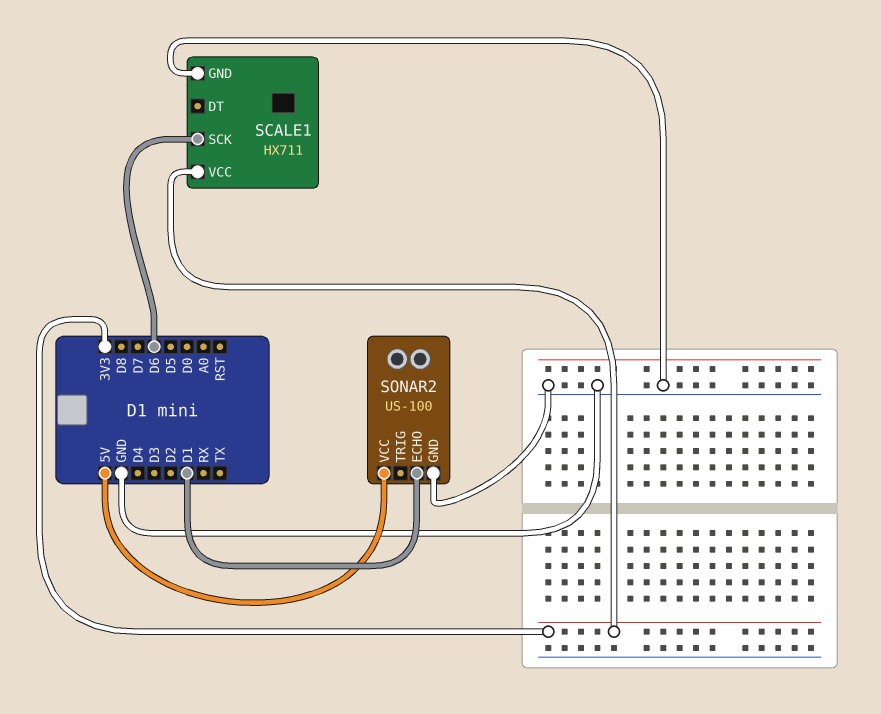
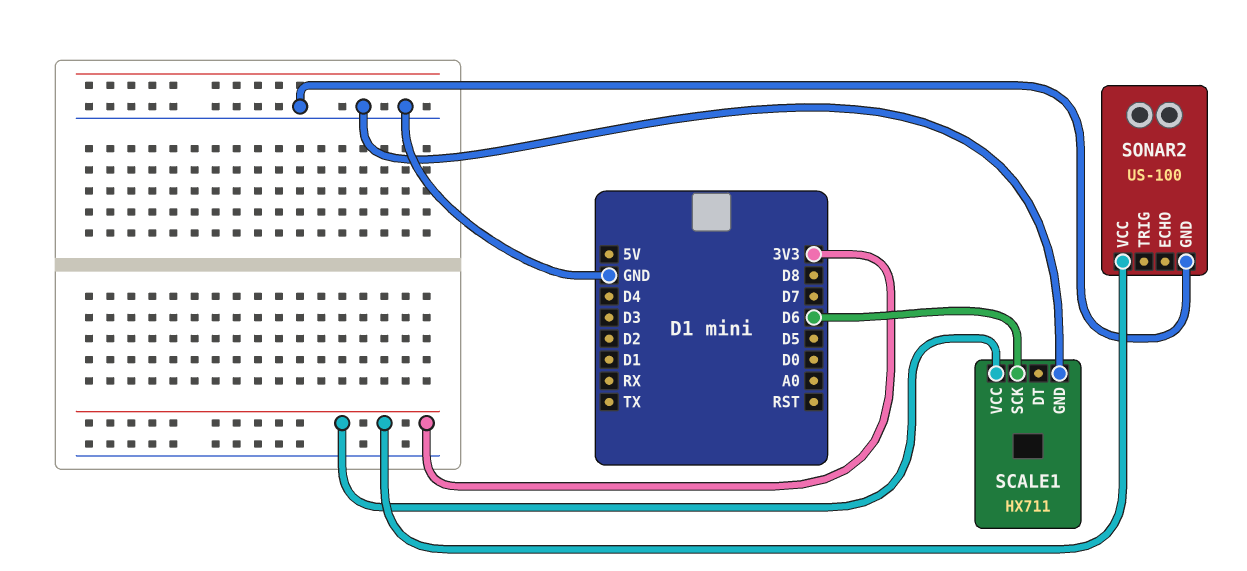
SONAR2 pin ECHO: D1 -> none
SONAR2 pin VCC: 5V -> 3V3

